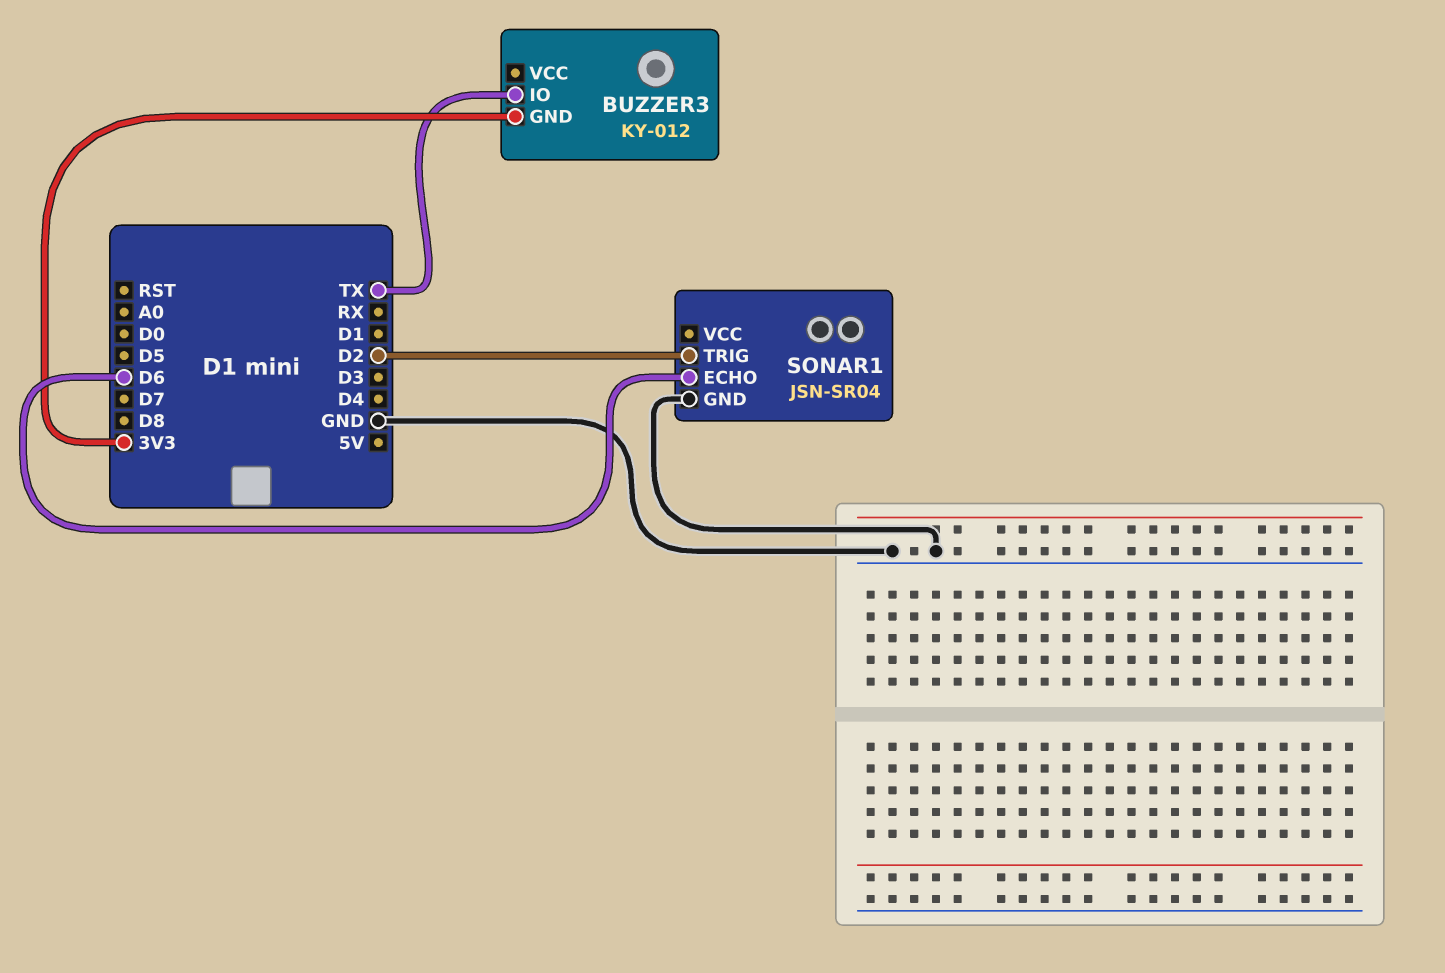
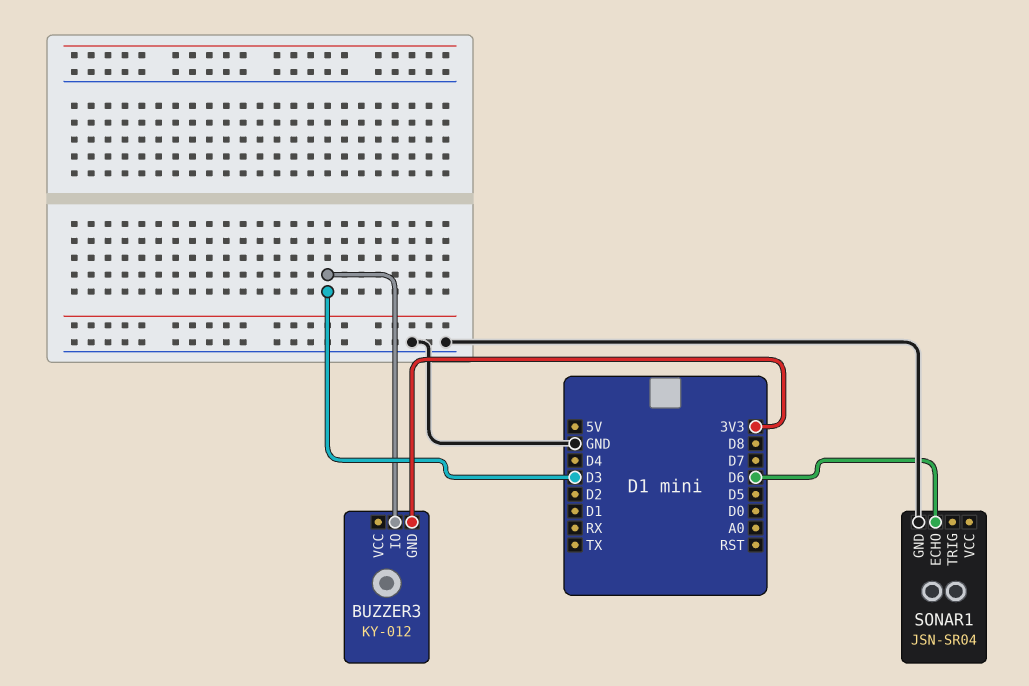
BUZZER3 pin IO: TX -> D3
SONAR1 pin TRIG: D2 -> none

